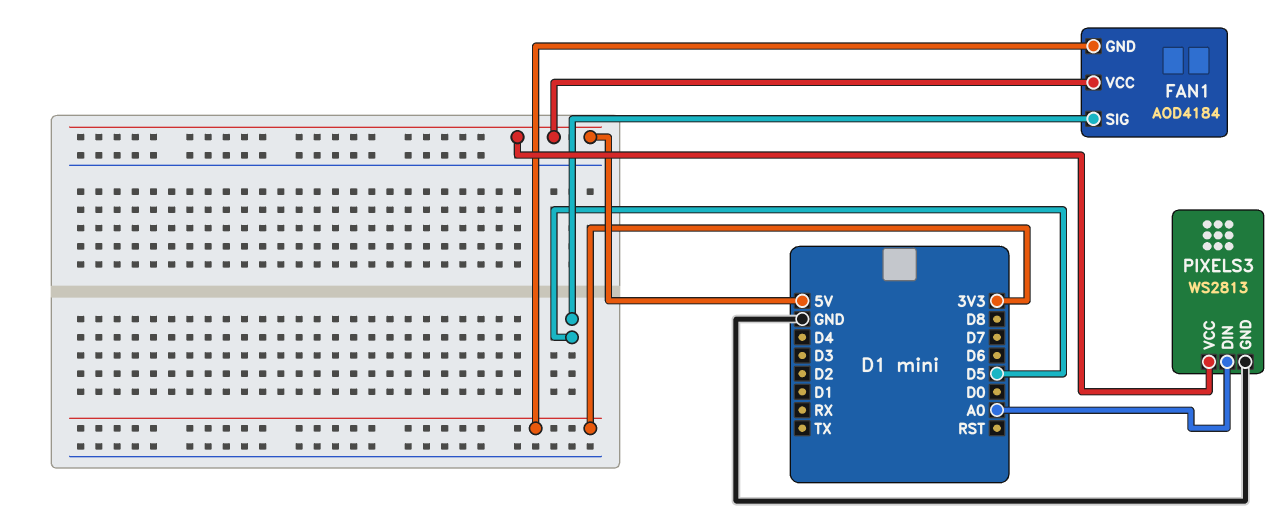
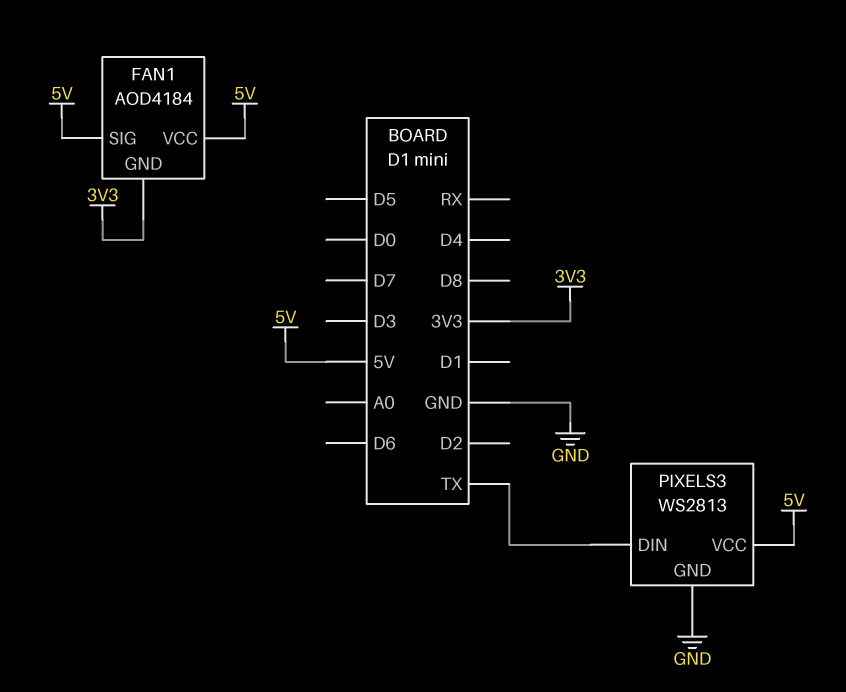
FAN1 pin SIG: D5 -> 5V
PIXELS3 pin DIN: A0 -> TX

